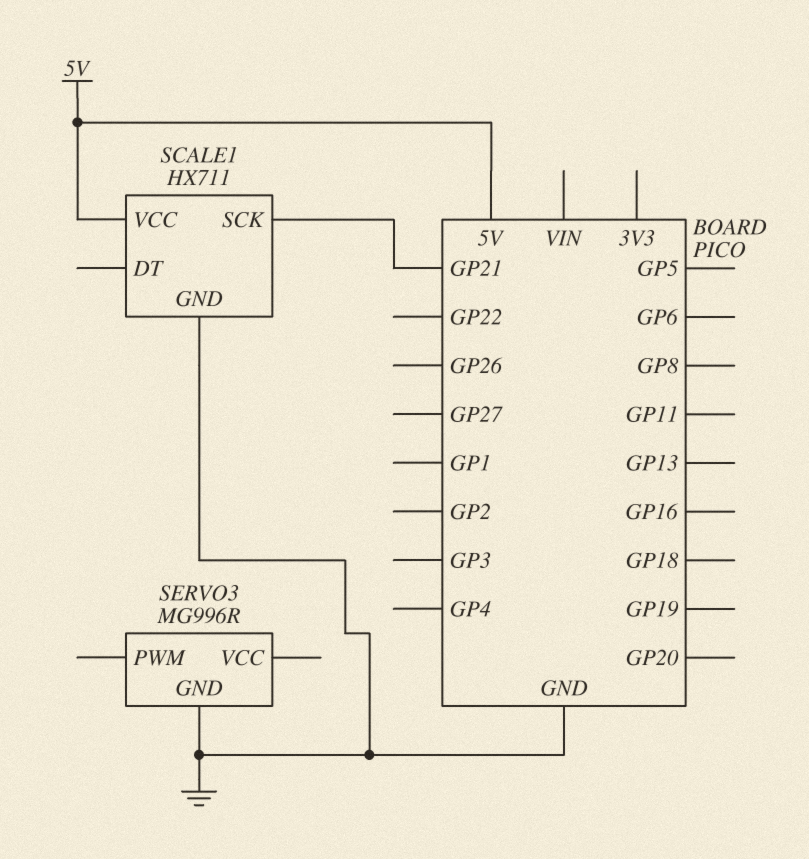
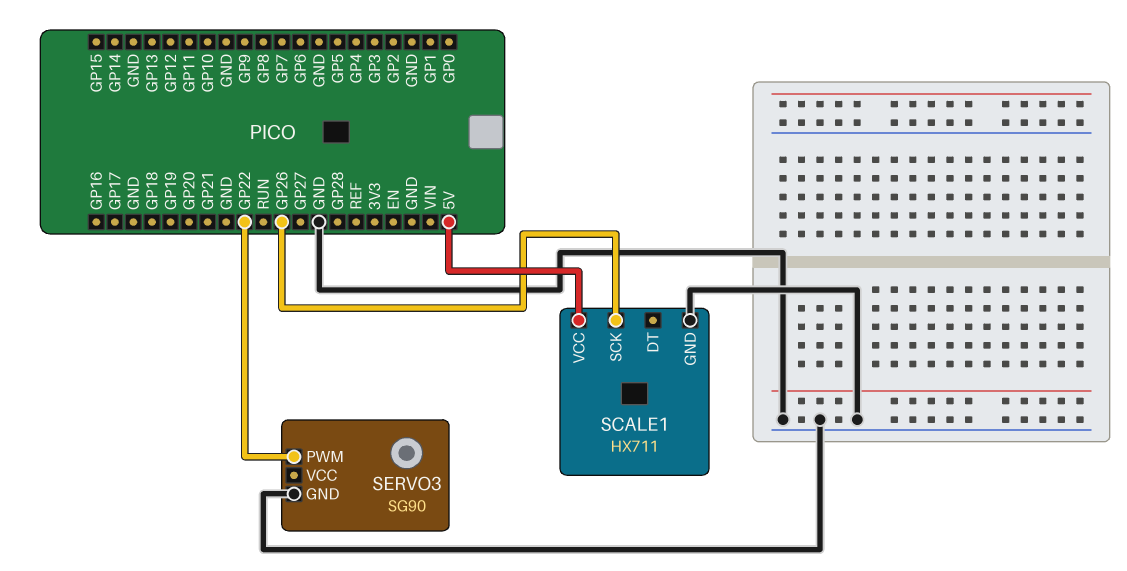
SCALE1 pin SCK: GP21 -> GP26
SERVO3: MG996R -> SG90
SERVO3 pin PWM: none -> GP22

